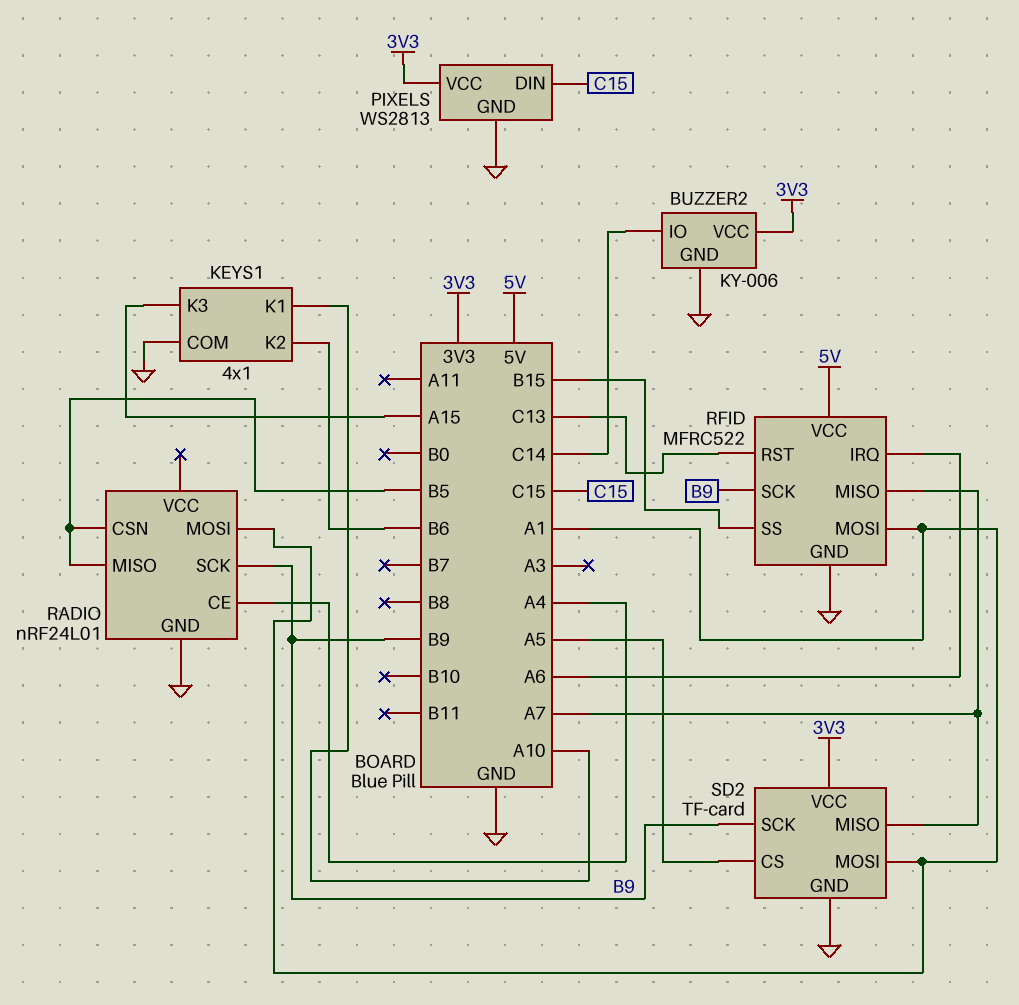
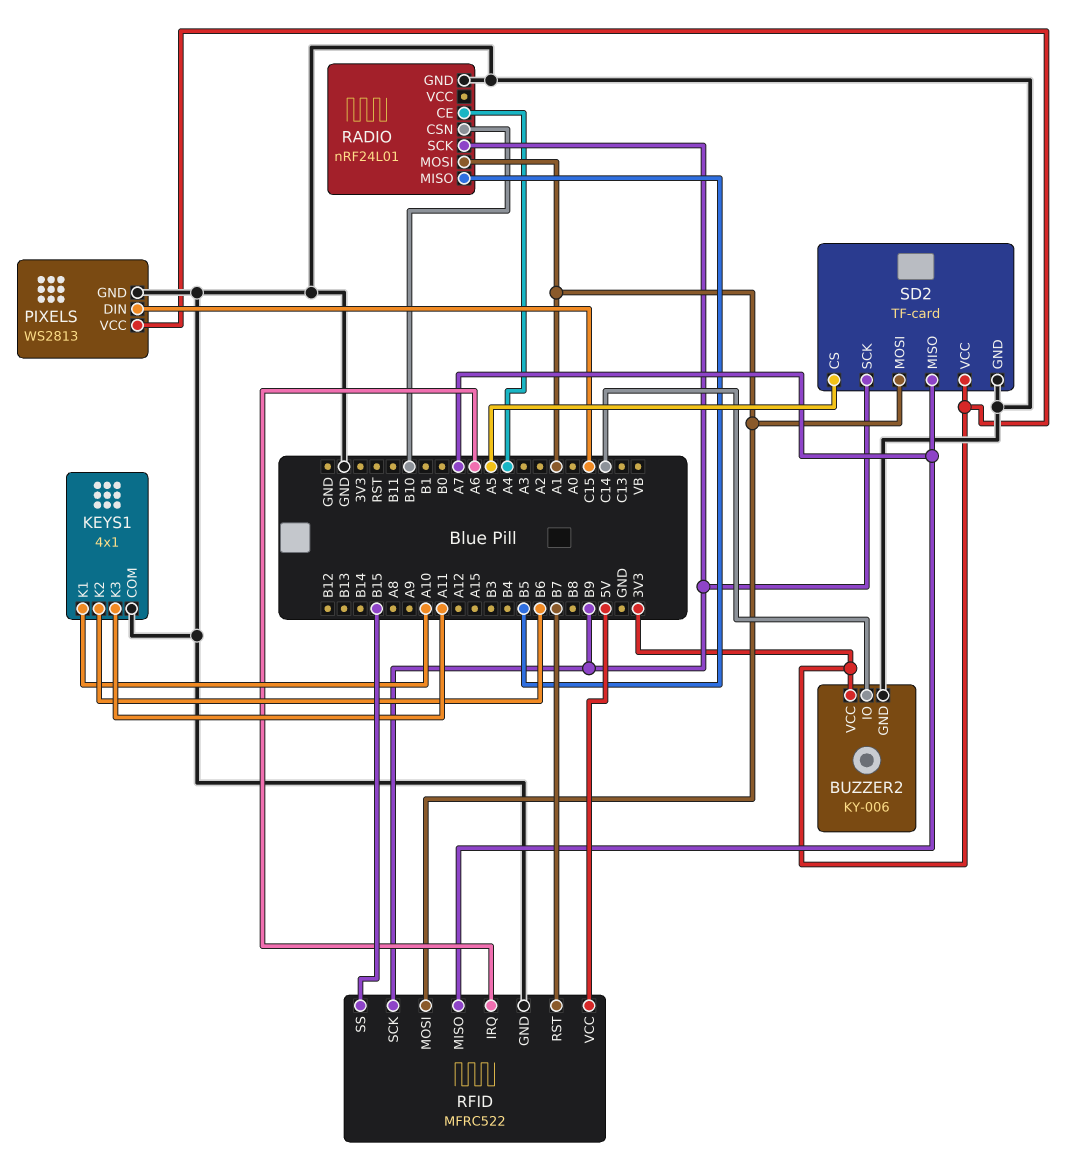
KEYS1 pin K3: A15 -> A11
RADIO pin CSN: B5 -> B10
RFID pin RST: C13 -> B7

